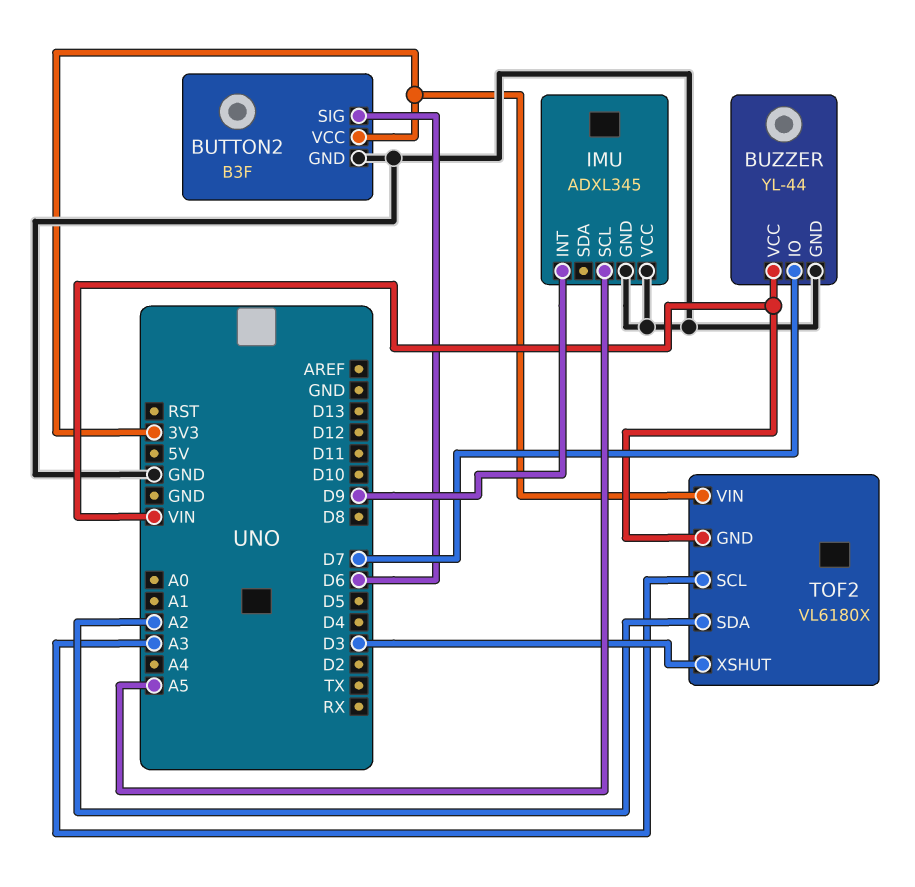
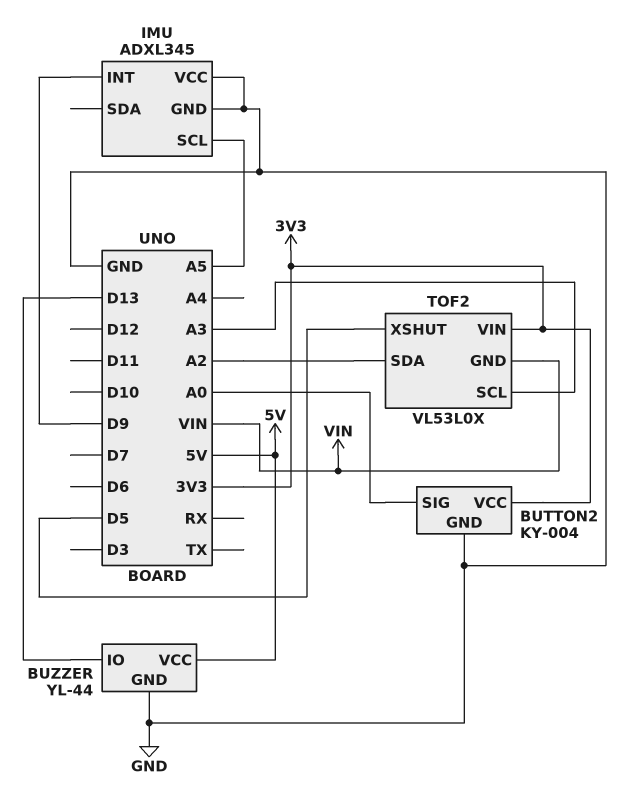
BUTTON2: B3F -> KY-004
BUTTON2 pin SIG: D6 -> A0
BUZZER pin IO: D7 -> D13
BUZZER pin VCC: VIN -> 5V
TOF2: VL6180X -> VL53L0X
TOF2 pin XSHUT: D3 -> D5

